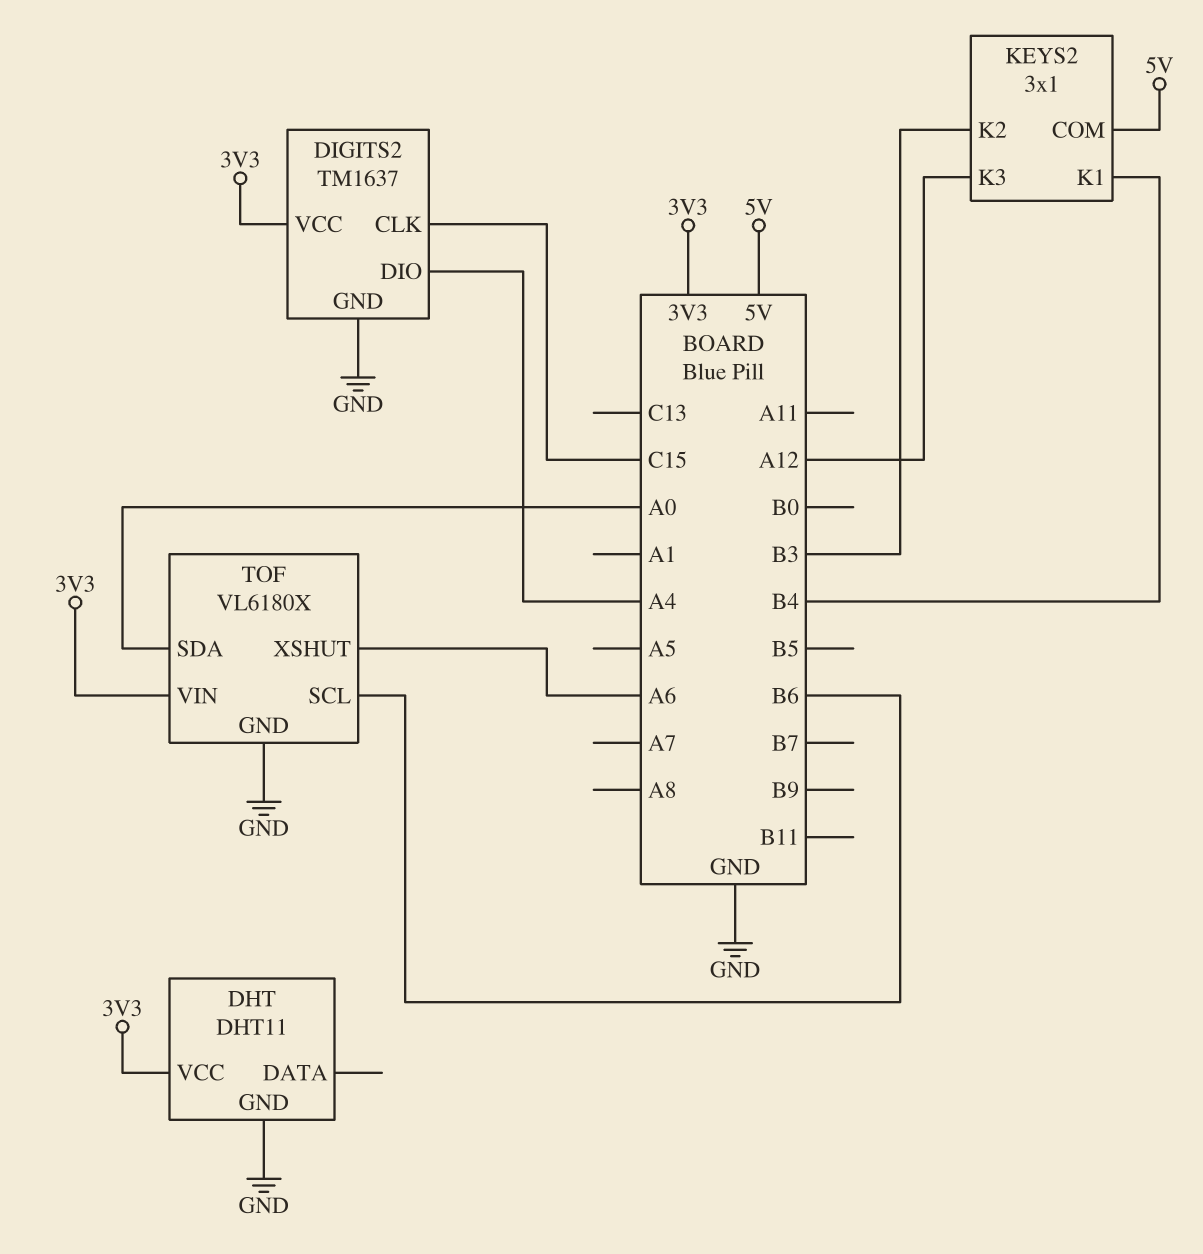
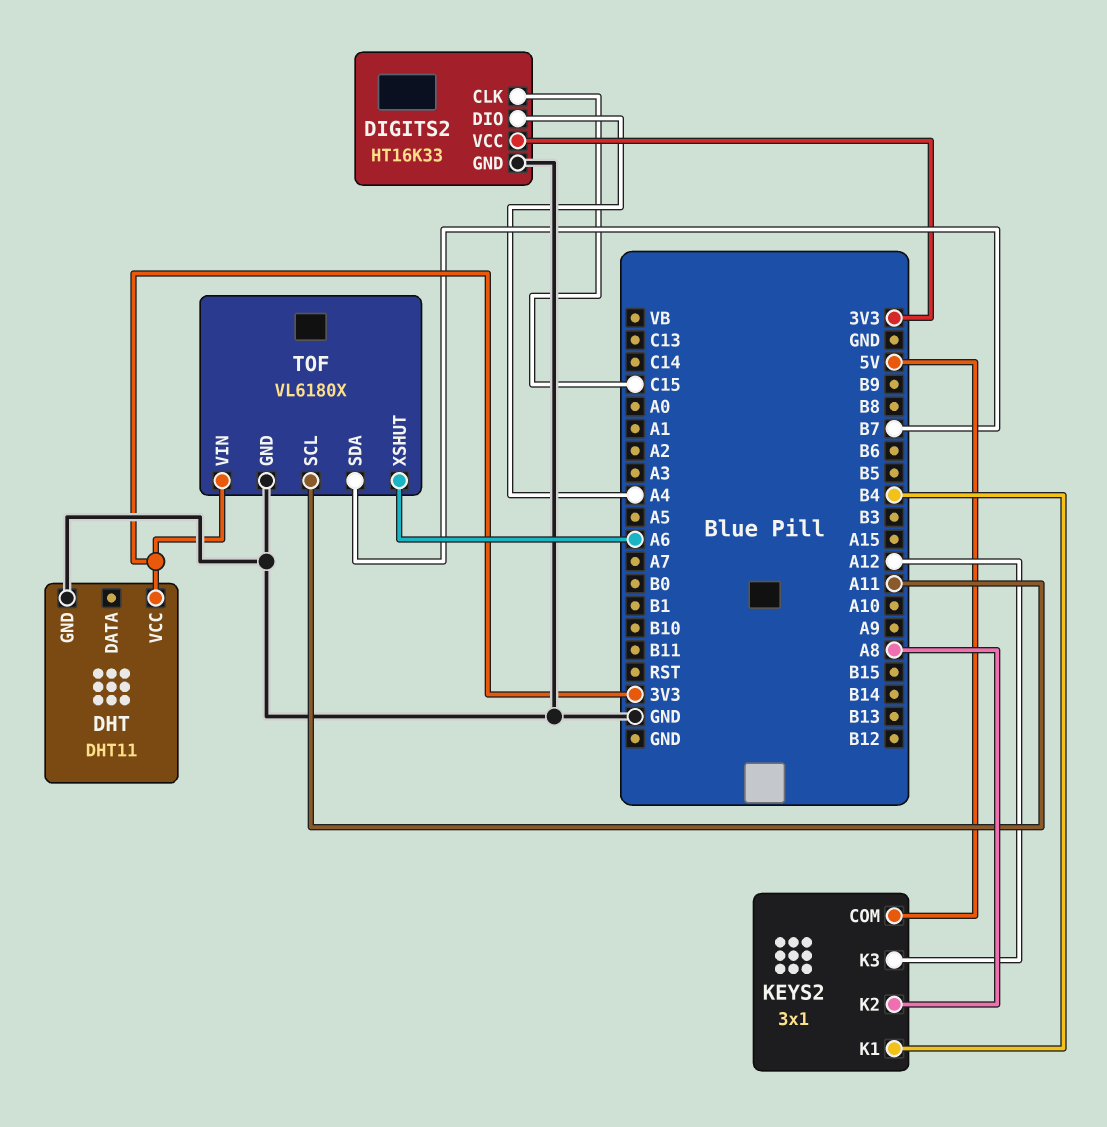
DIGITS2: TM1637 -> HT16K33
KEYS2 pin K2: B3 -> A8
TOF pin SCL: B6 -> A11
TOF pin SDA: A0 -> B7

